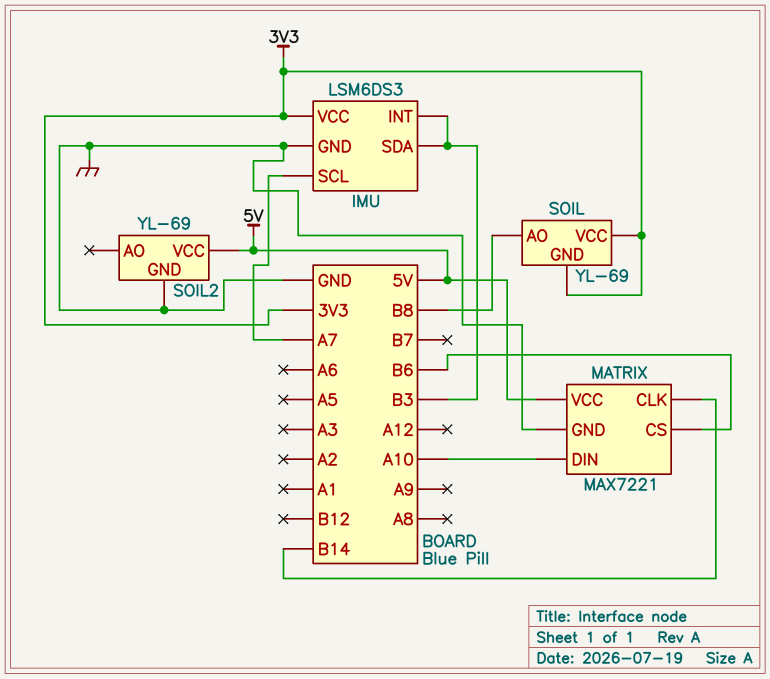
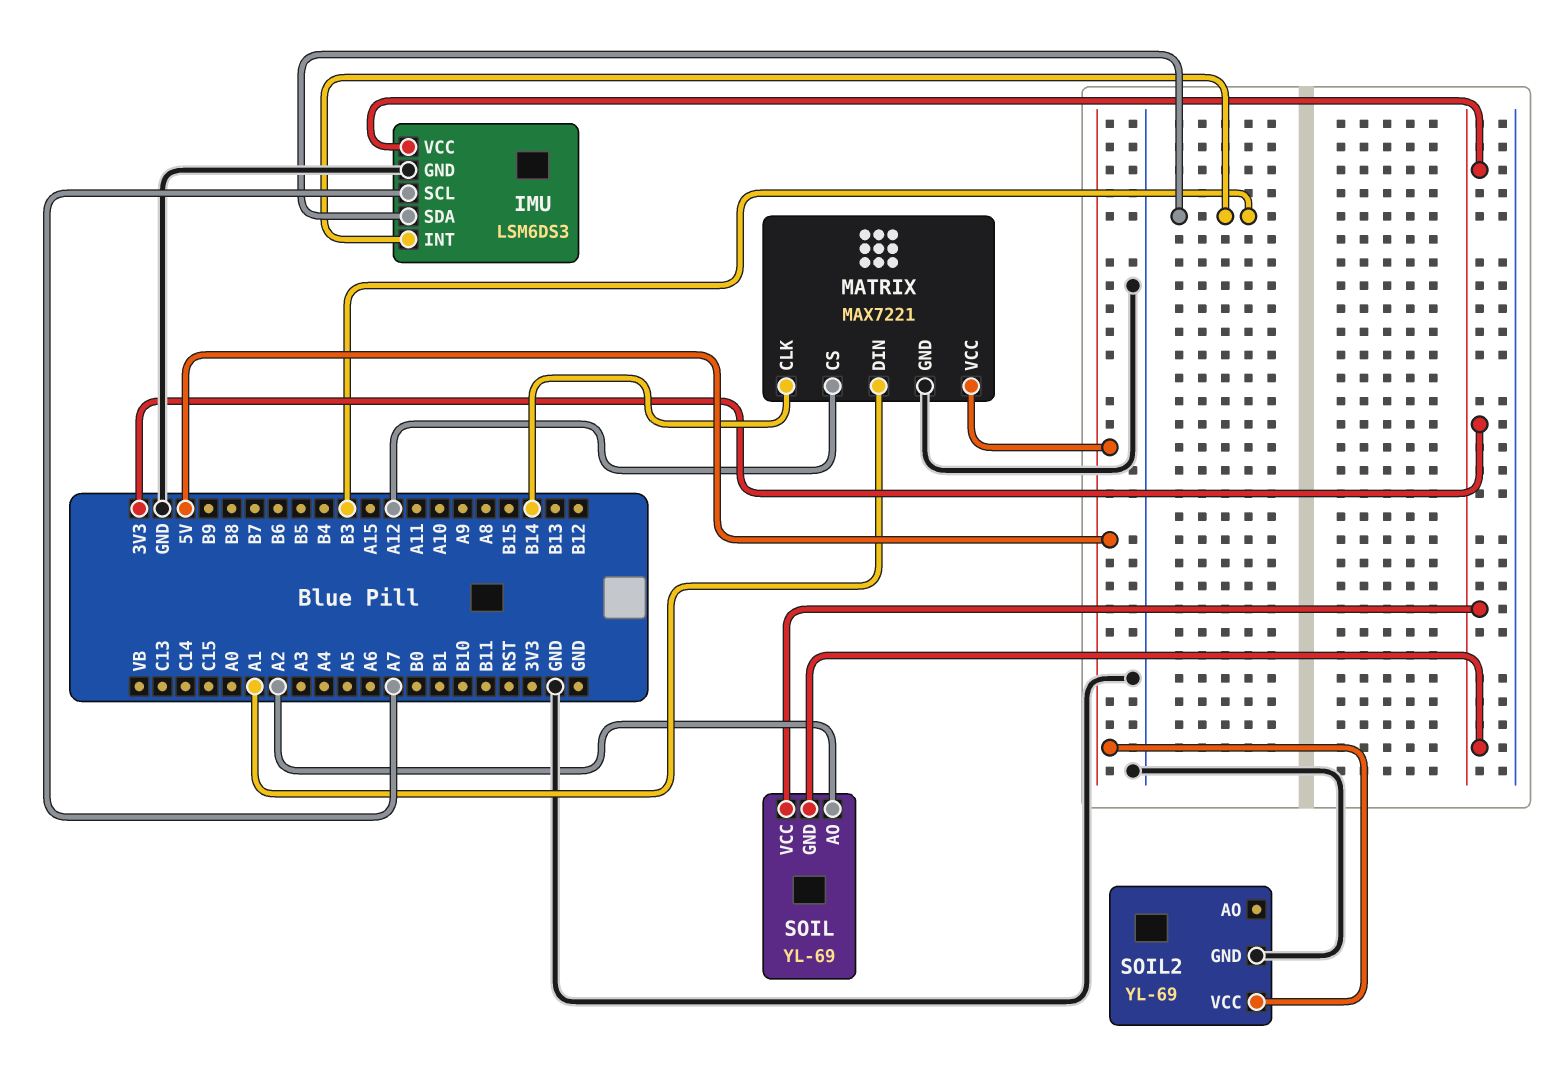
MATRIX pin CS: B6 -> A12
MATRIX pin DIN: A10 -> A1
SOIL pin AO: B8 -> A2

